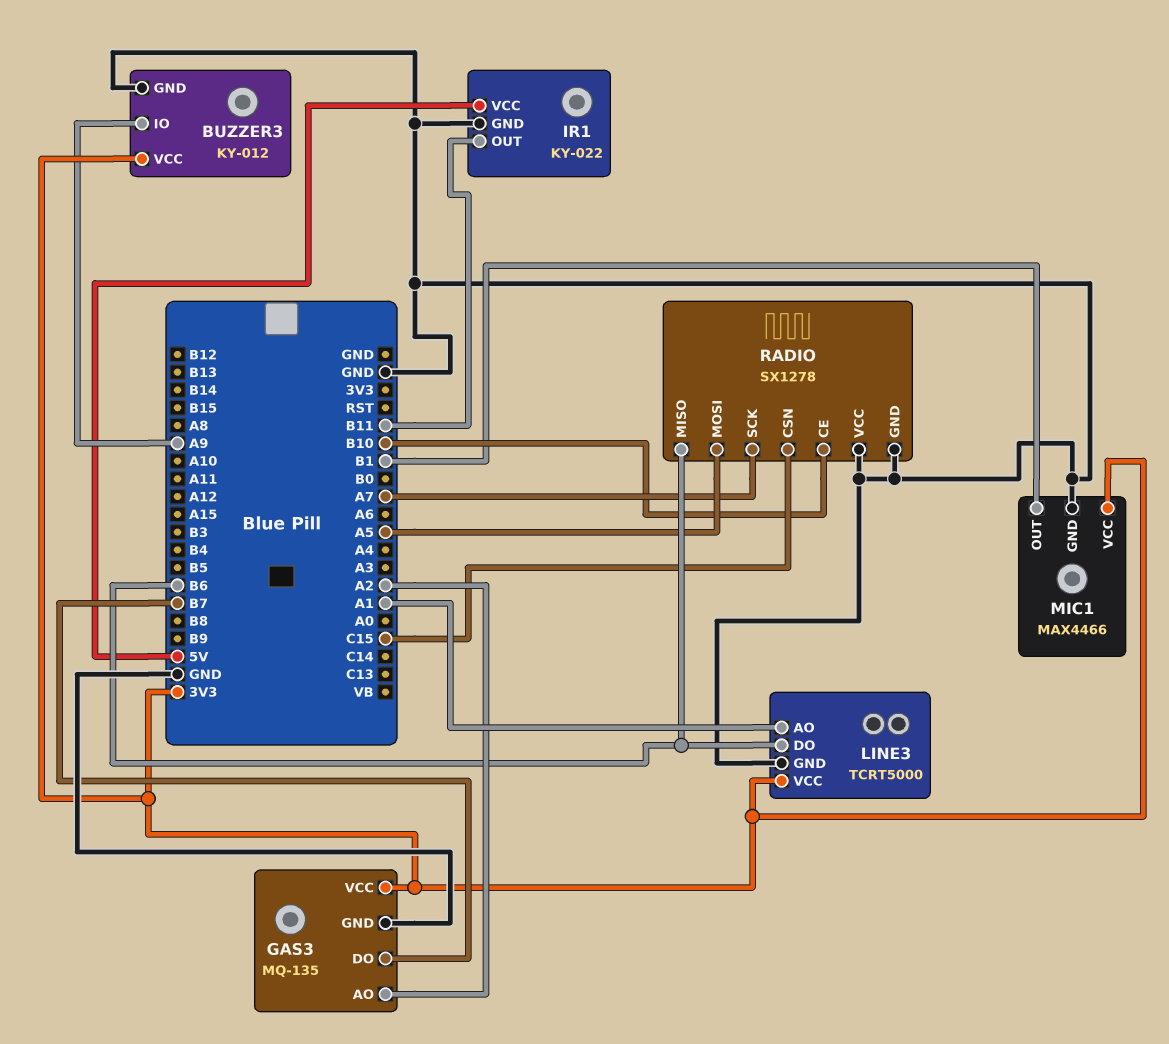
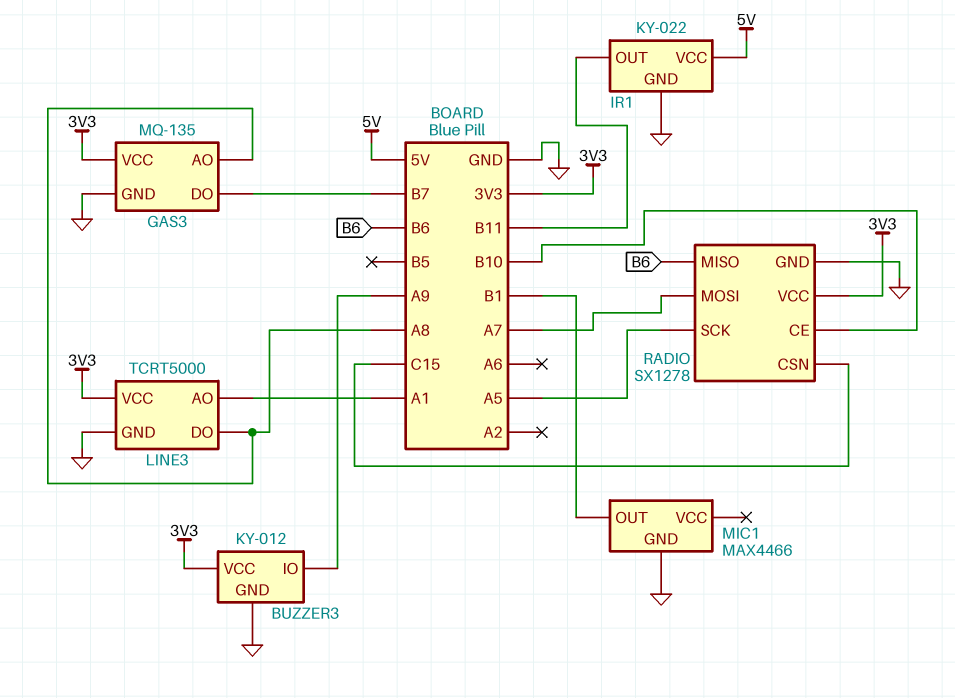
GAS3 pin AO: A2 -> A8
LINE3 pin DO: B6 -> A8
MIC1 pin VCC: 3V3 -> none
RADIO pin MOSI: A5 -> A7
RADIO pin SCK: A7 -> A5
RADIO pin VCC: GND -> 3V3

